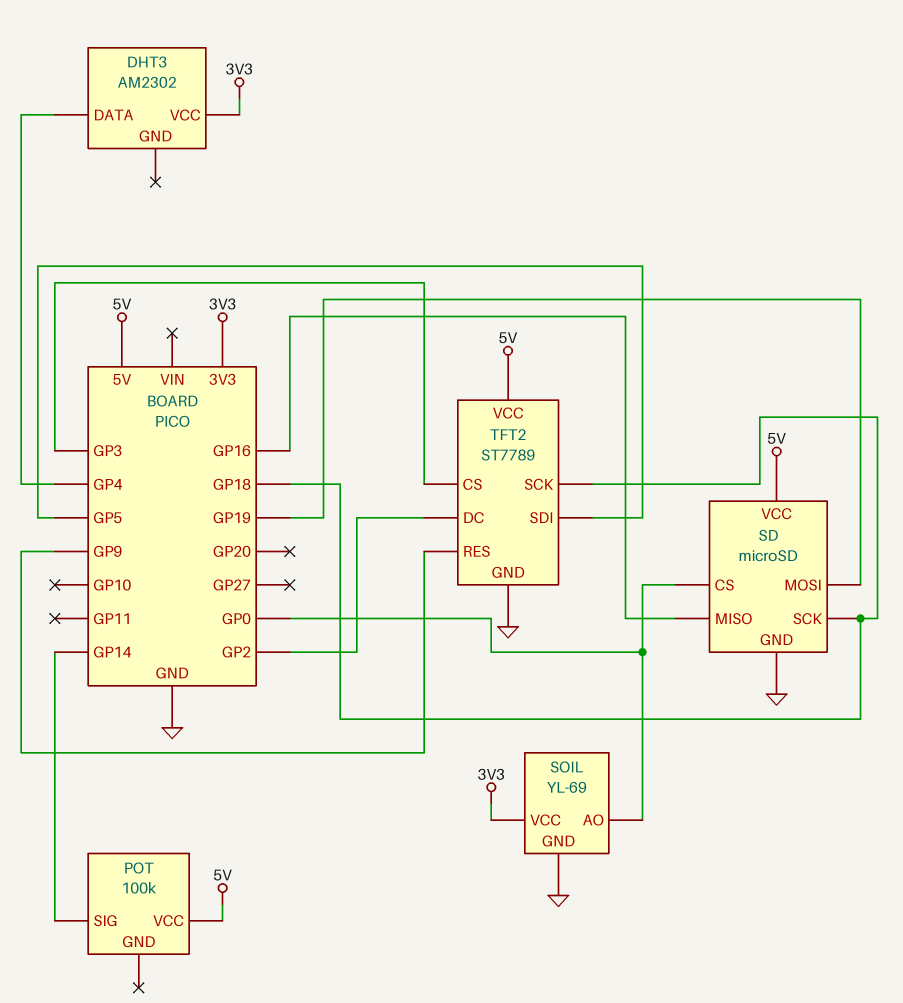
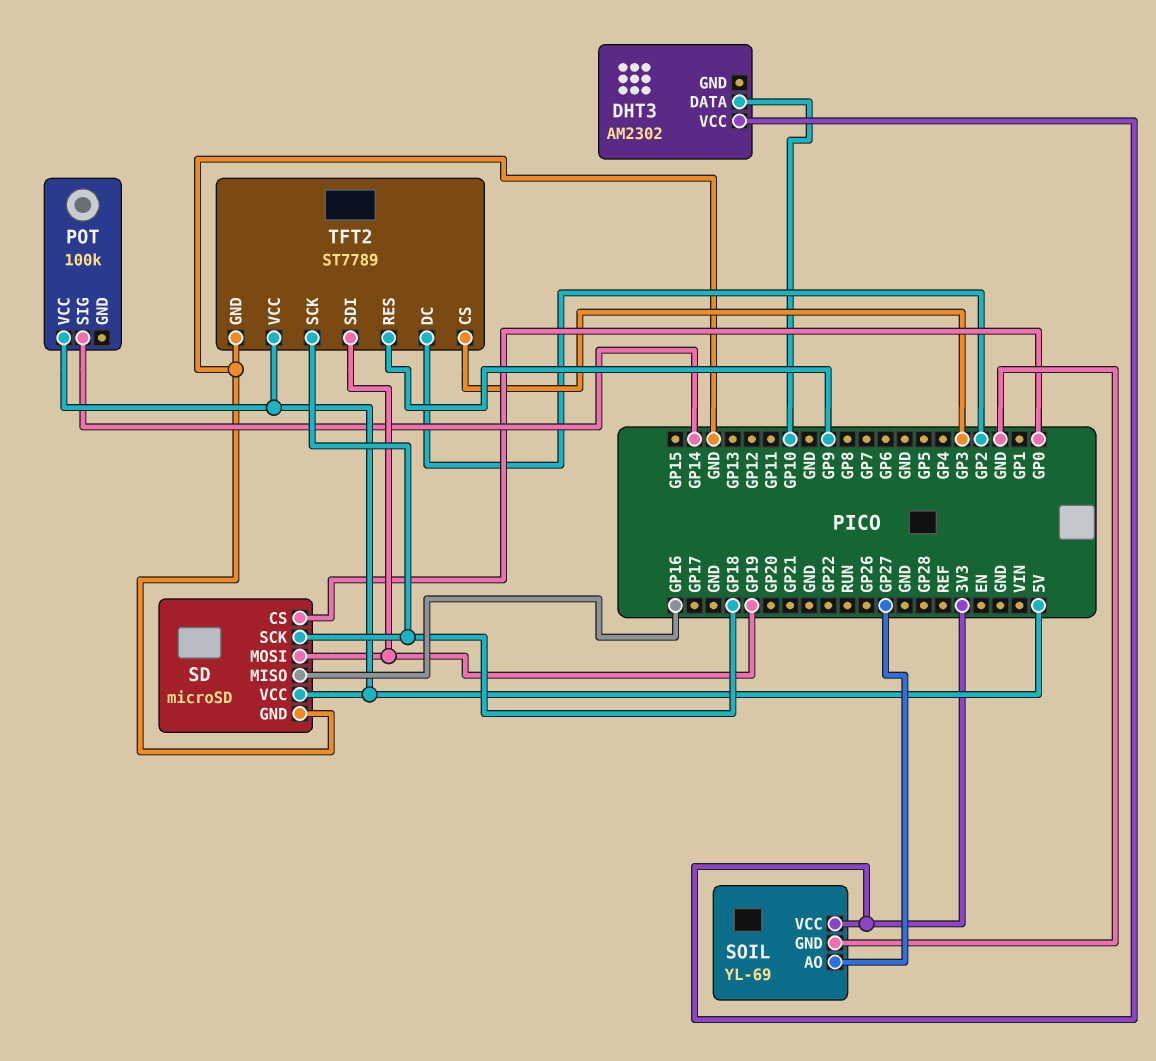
DHT3 pin DATA: GP4 -> GP10
SOIL pin AO: GP0 -> GP27
TFT2 pin SDI: GP5 -> GP19

